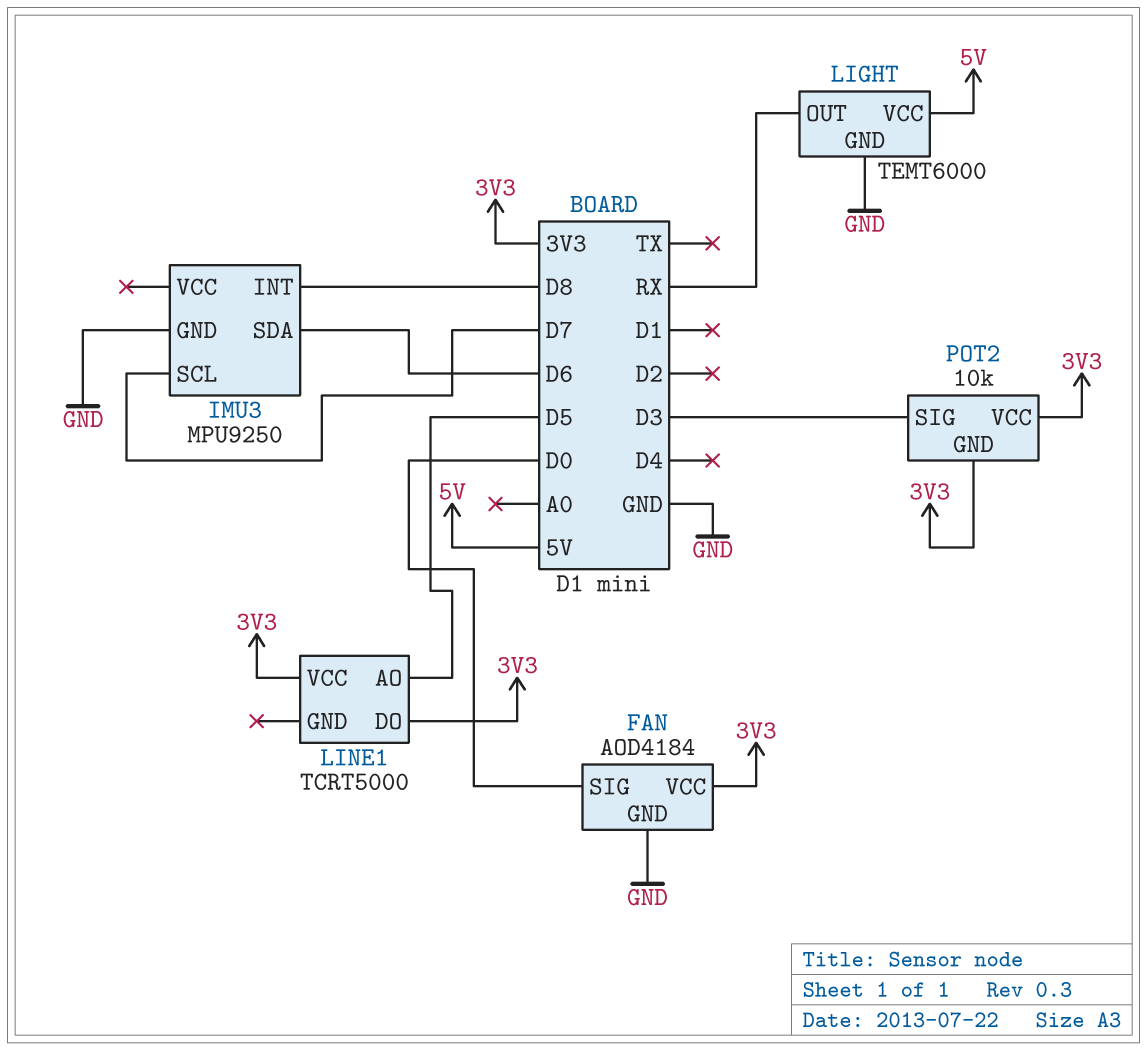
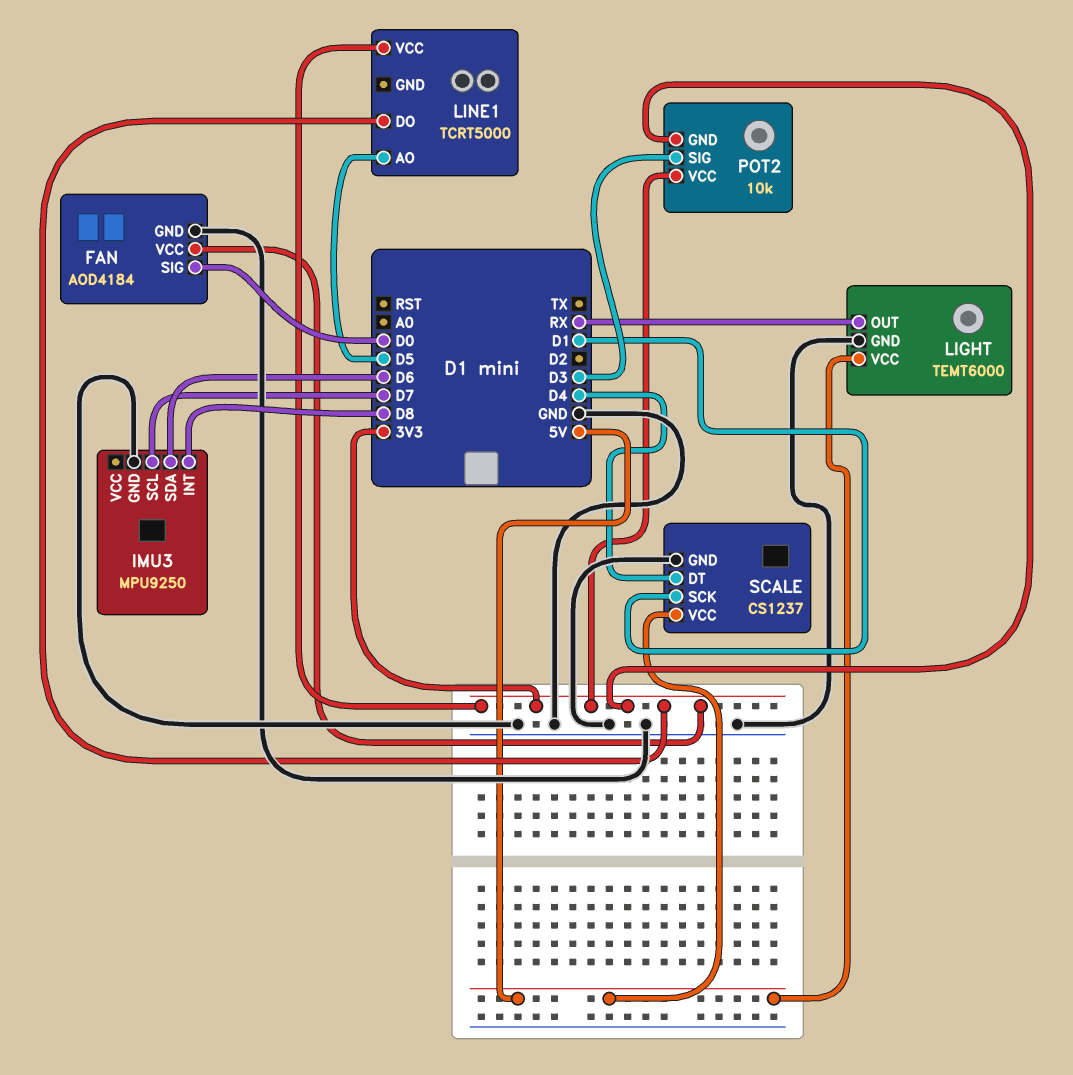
SCALE: none -> CS1237
SCALE pin DT: none -> D4
SCALE pin GND: none -> GND
SCALE pin SCK: none -> D1
SCALE pin VCC: none -> 5V

